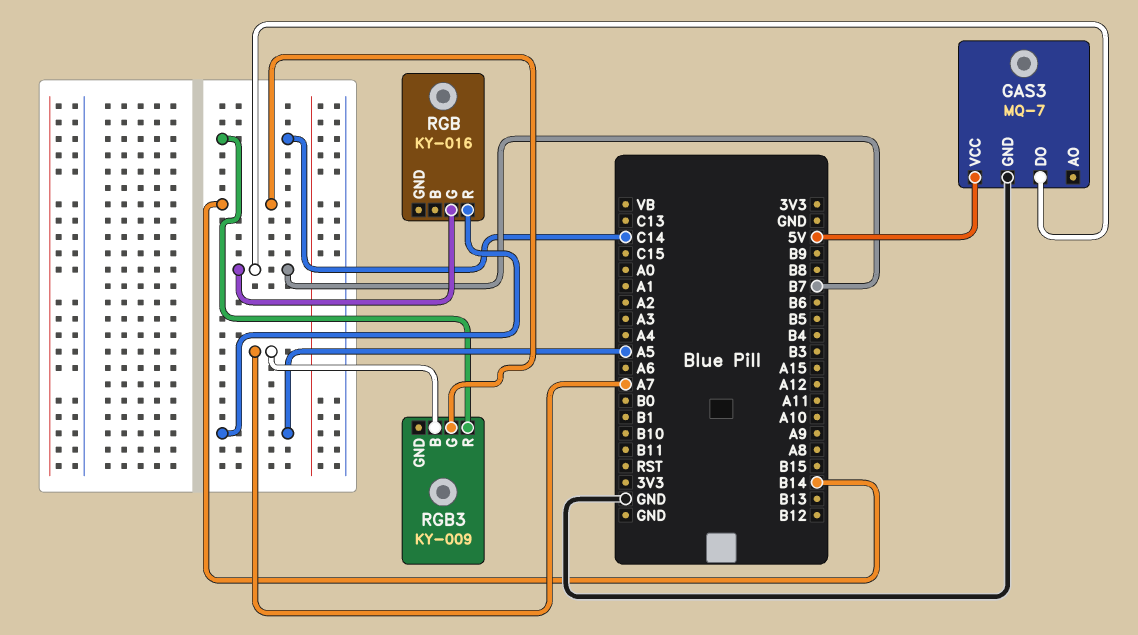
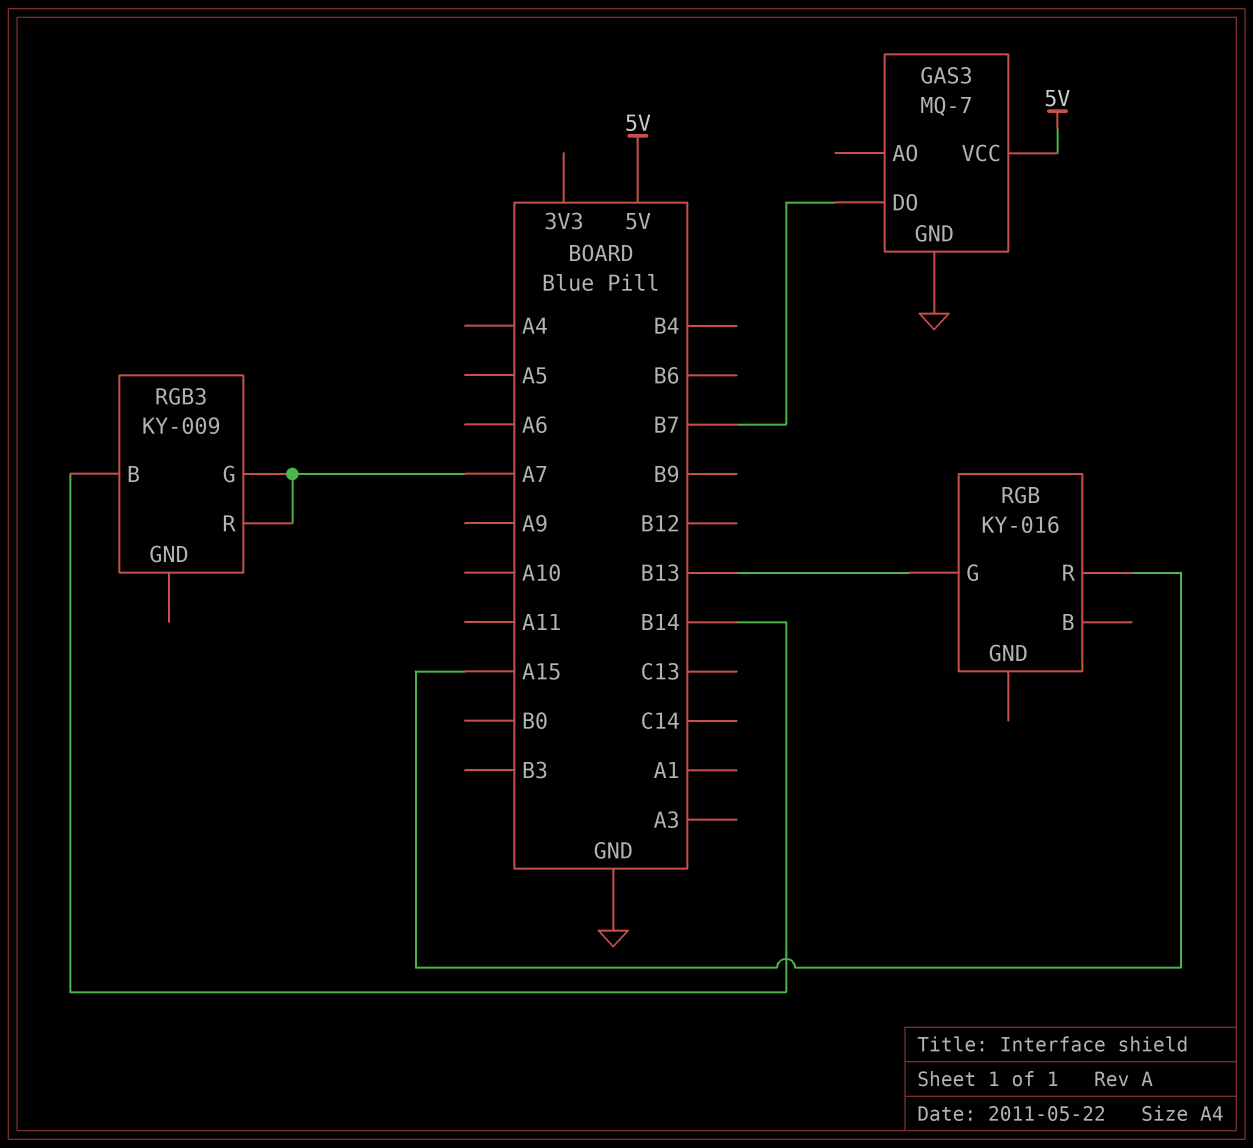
RGB pin G: B7 -> B13
RGB pin R: A5 -> A15
RGB3 pin B: A7 -> B14
RGB3 pin G: B14 -> A7
RGB3 pin R: C14 -> A7

